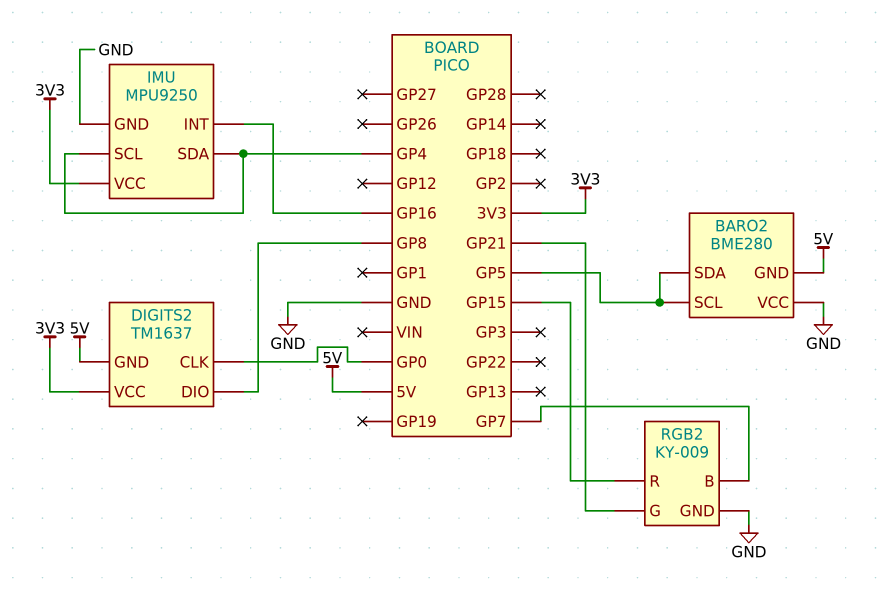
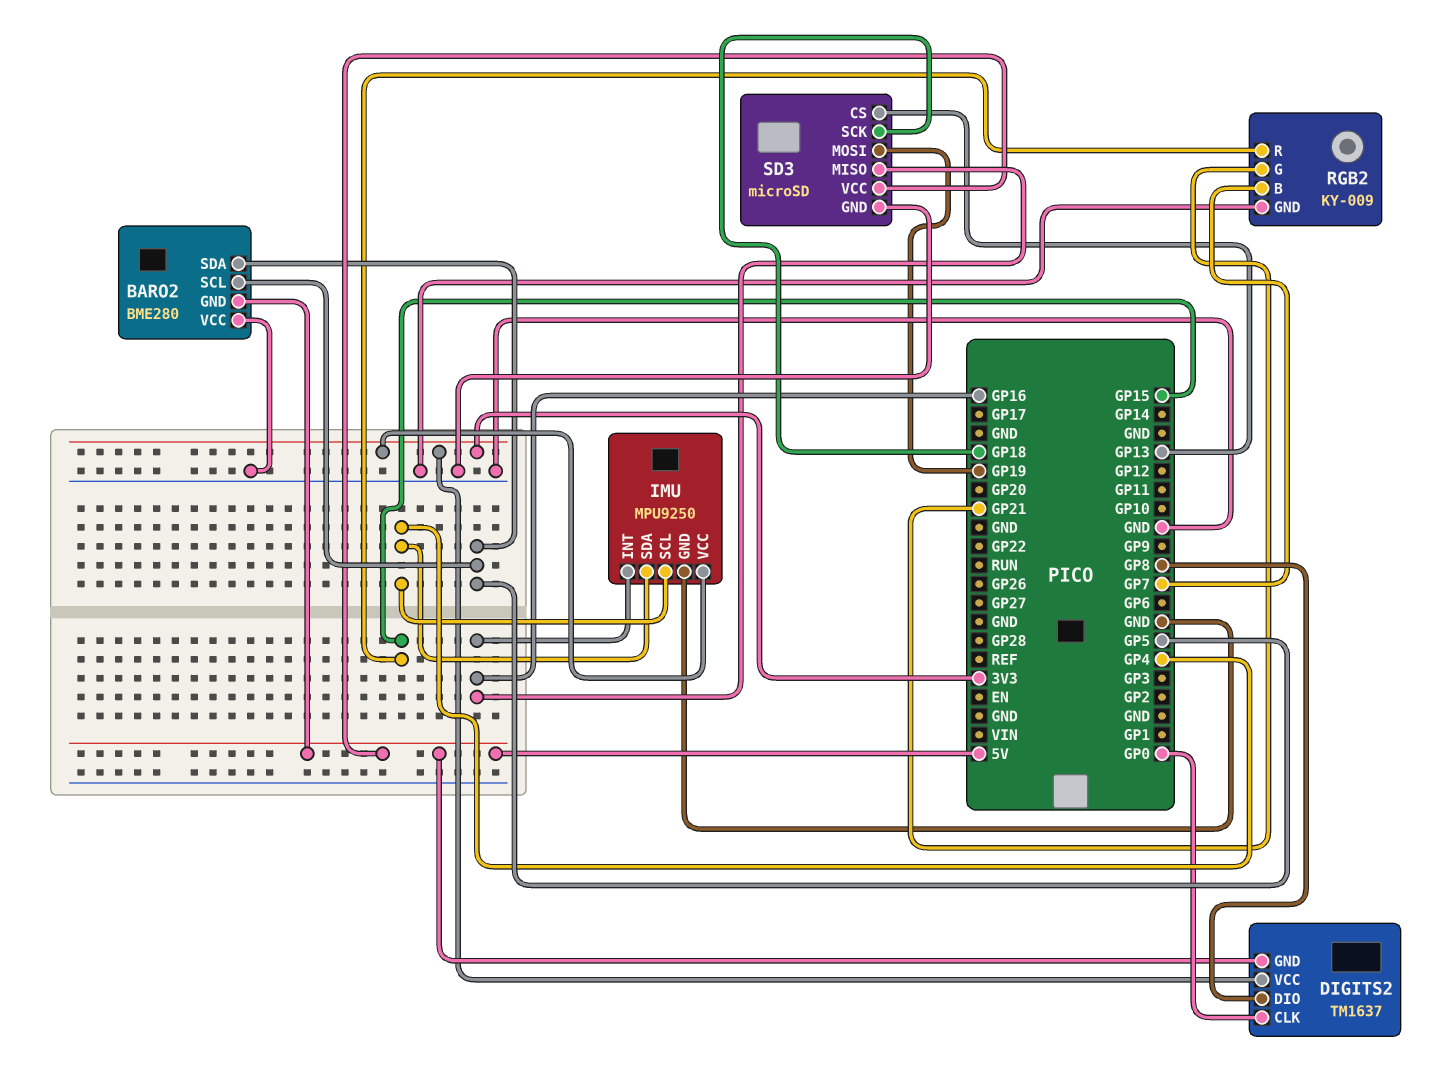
SD3: none -> microSD
SD3 pin CS: none -> GP13
SD3 pin GND: none -> GND
SD3 pin MISO: none -> GP16
SD3 pin MOSI: none -> GP19
SD3 pin SCK: none -> GP18
SD3 pin VCC: none -> 5V

